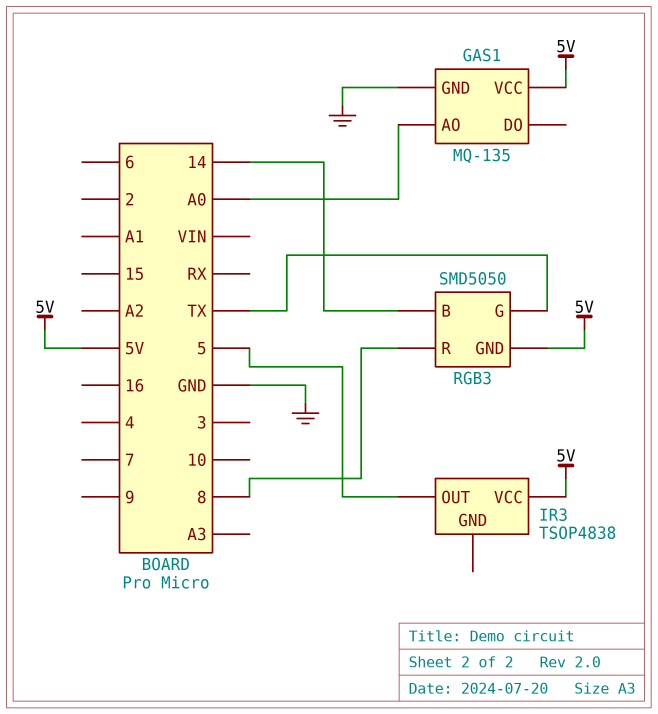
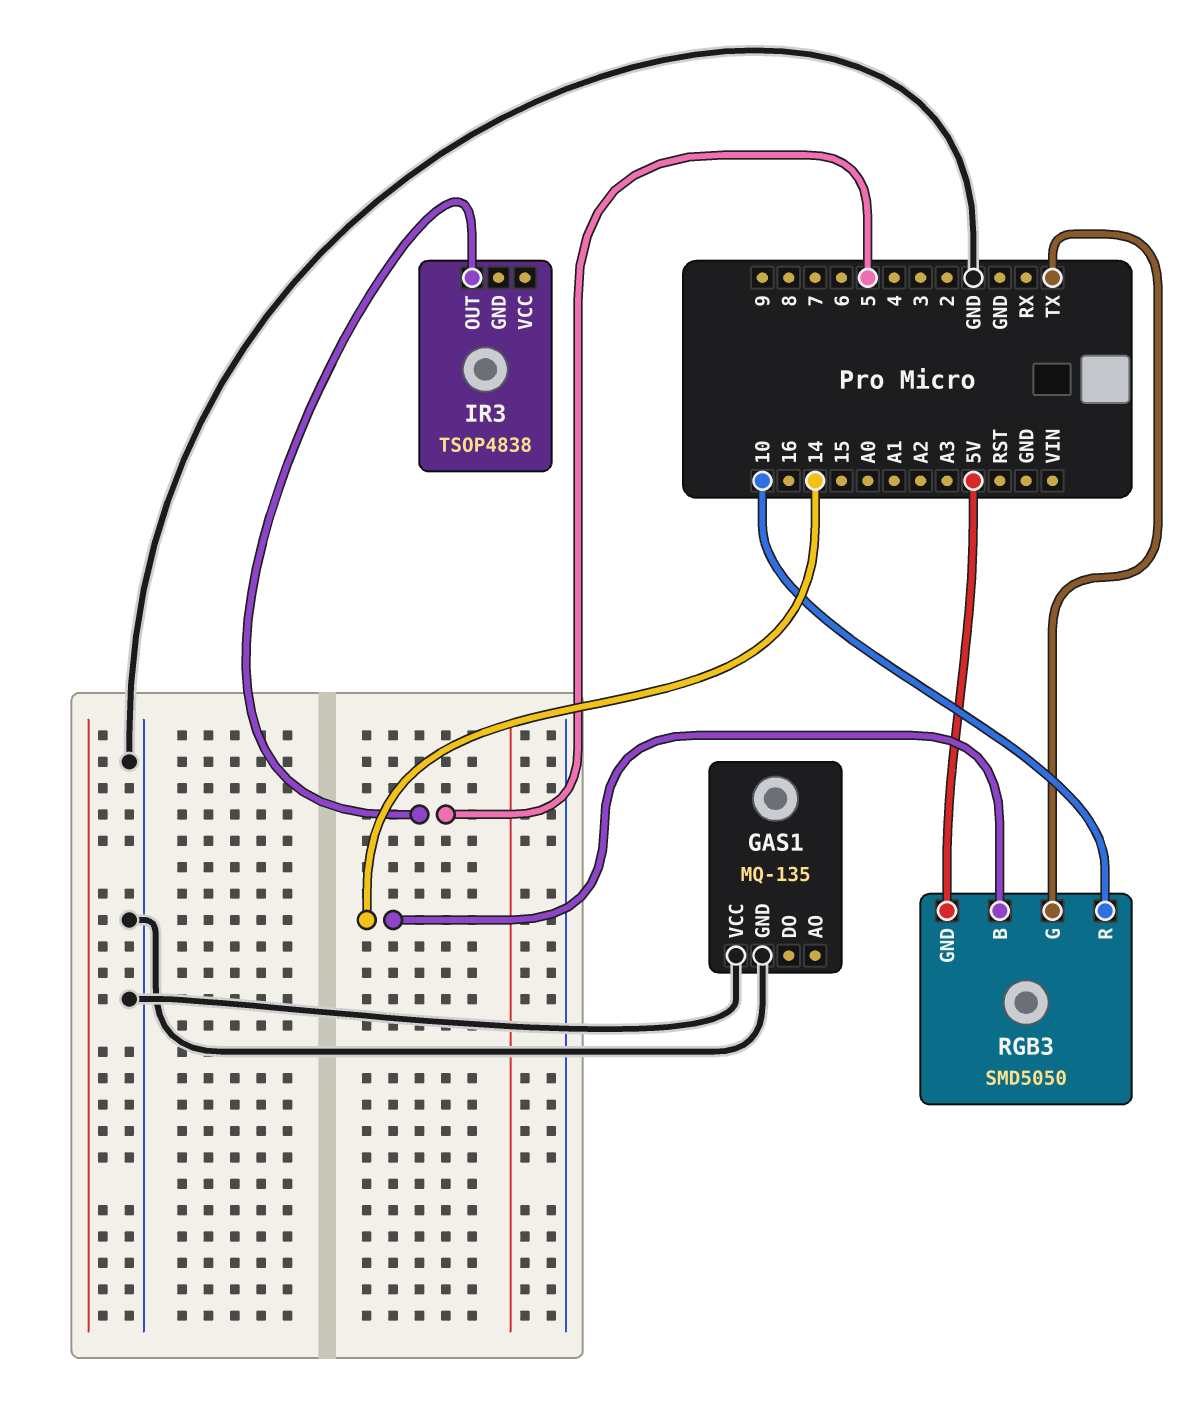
GAS1 pin AO: A0 -> none
GAS1 pin VCC: 5V -> GND
IR3 pin VCC: 5V -> none
RGB3 pin R: 8 -> 10

